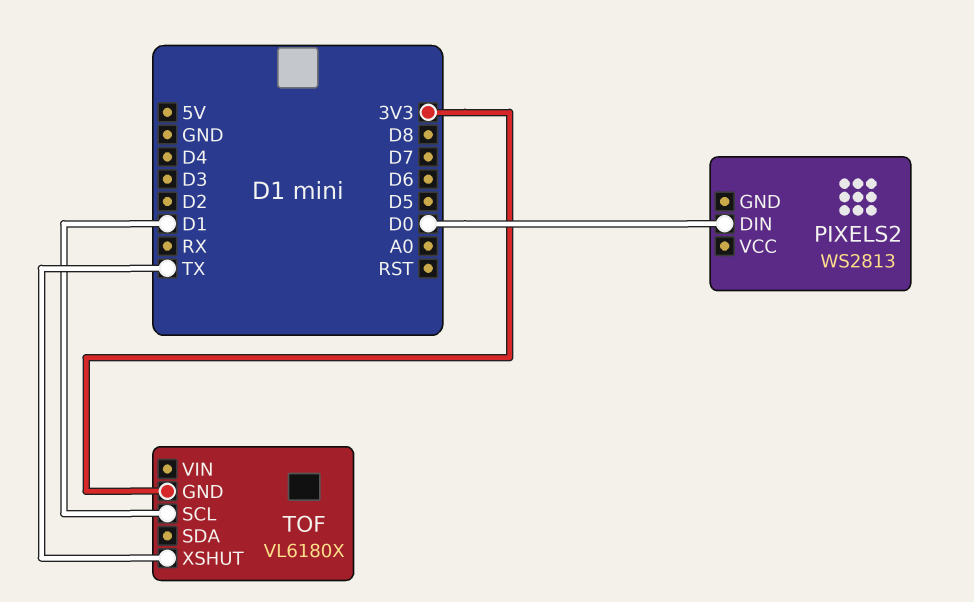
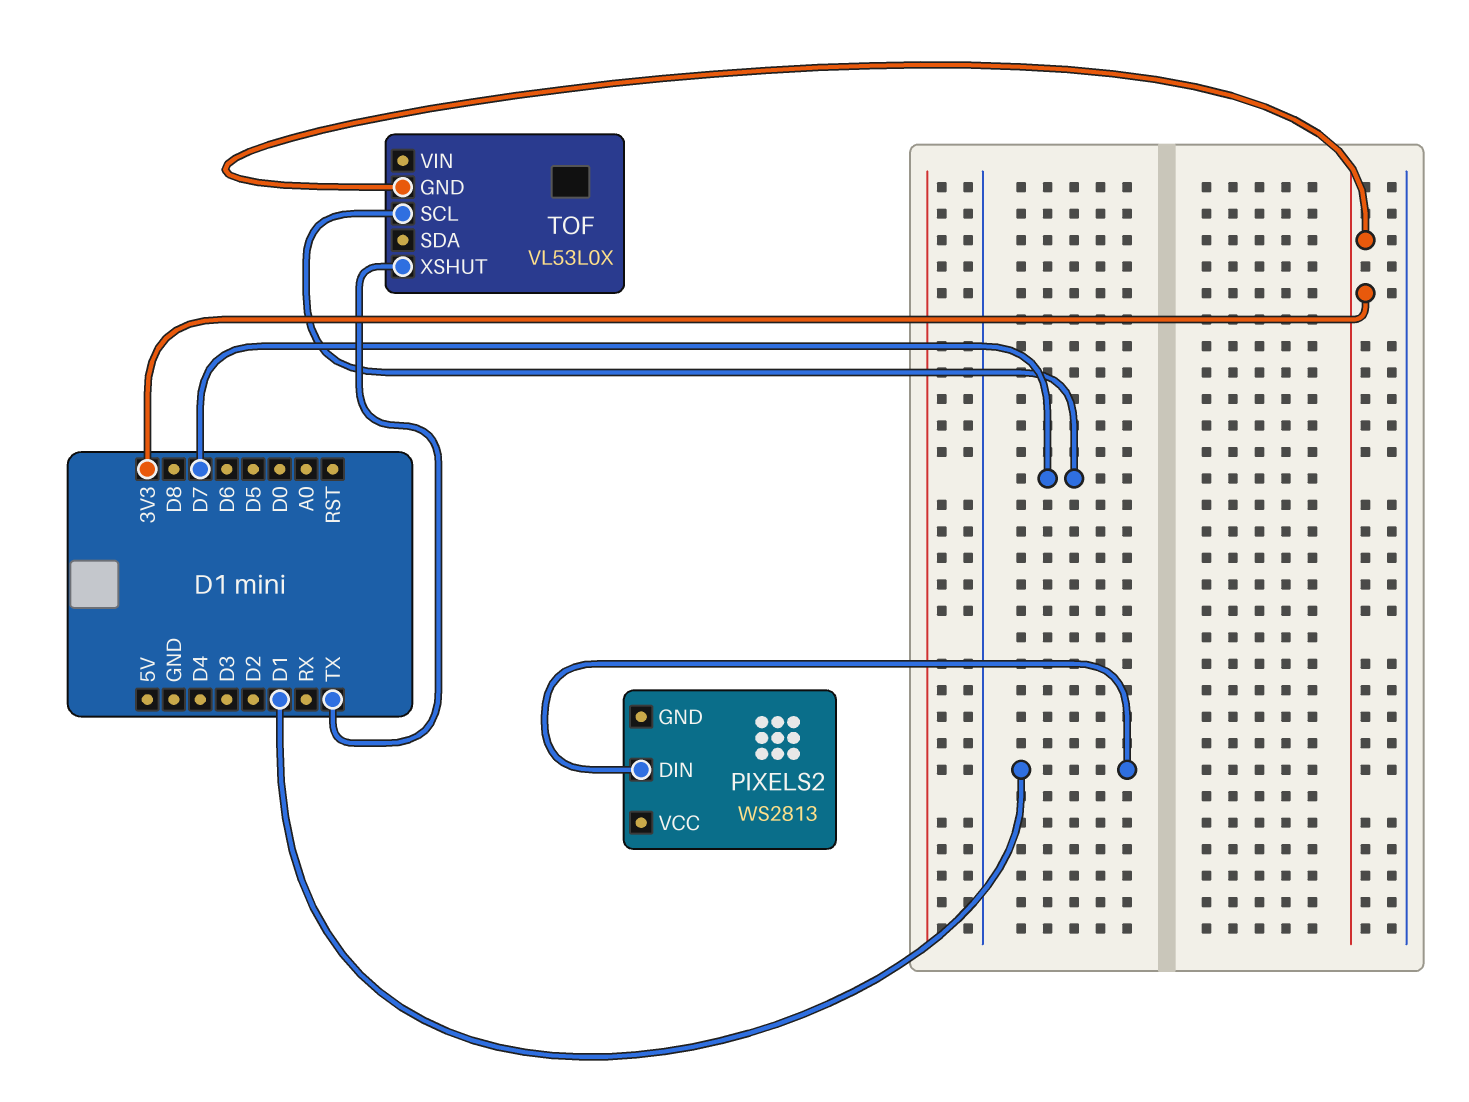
PIXELS2 pin DIN: D0 -> D1
TOF: VL6180X -> VL53L0X
TOF pin SCL: D1 -> D7

